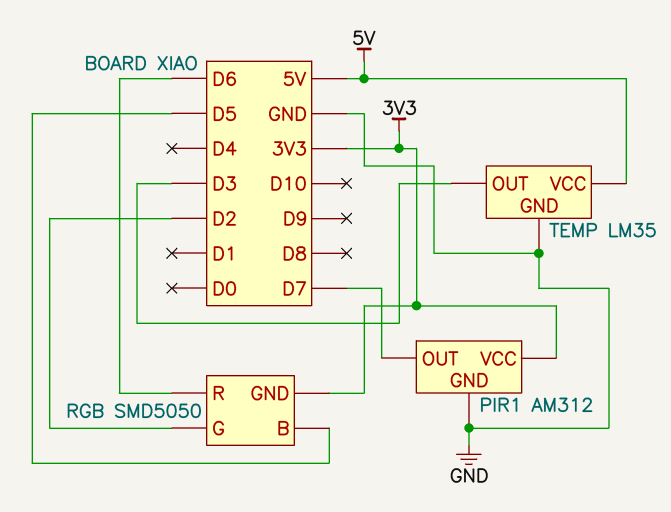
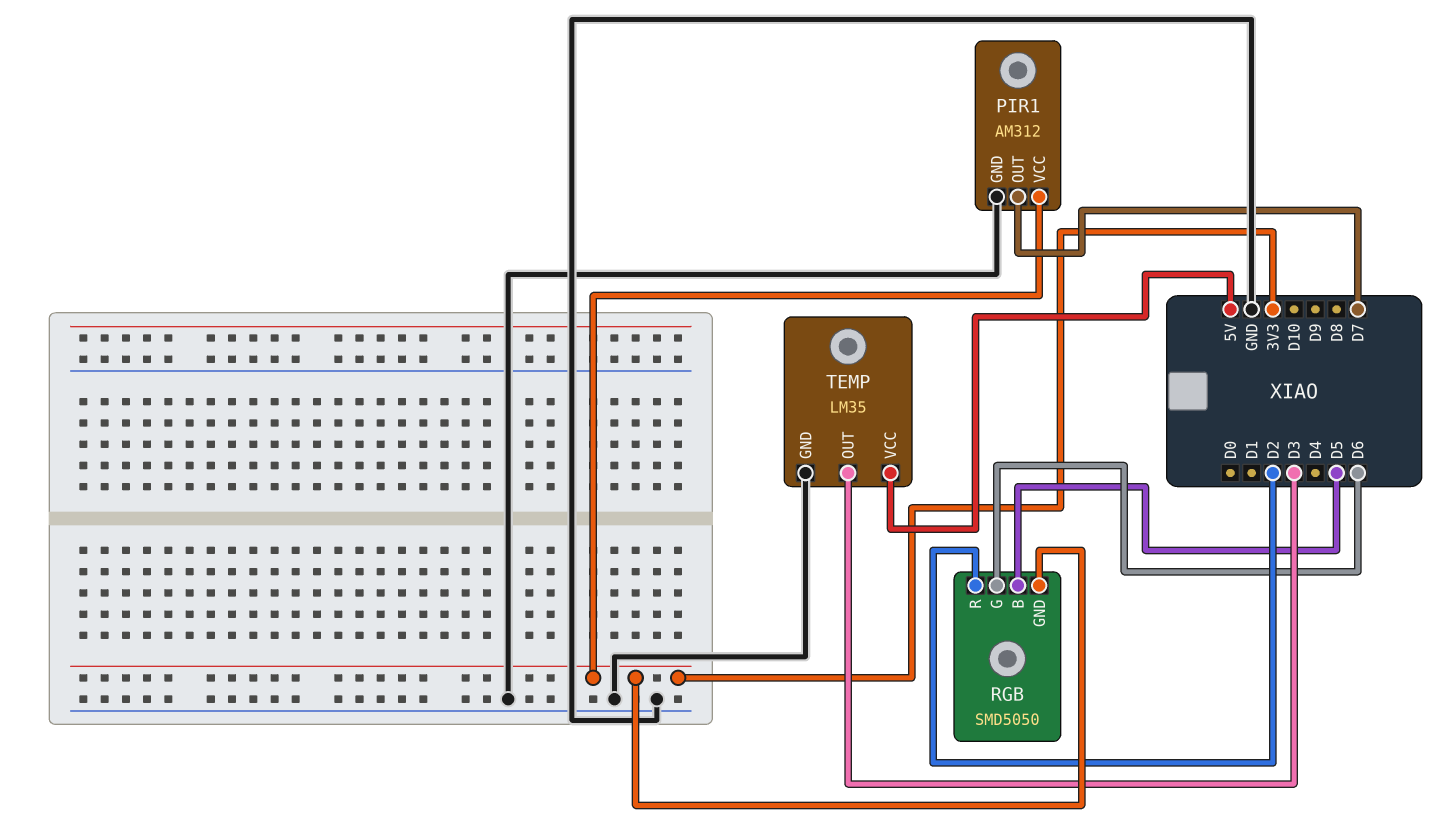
RGB pin G: D2 -> D6
RGB pin R: D6 -> D2

